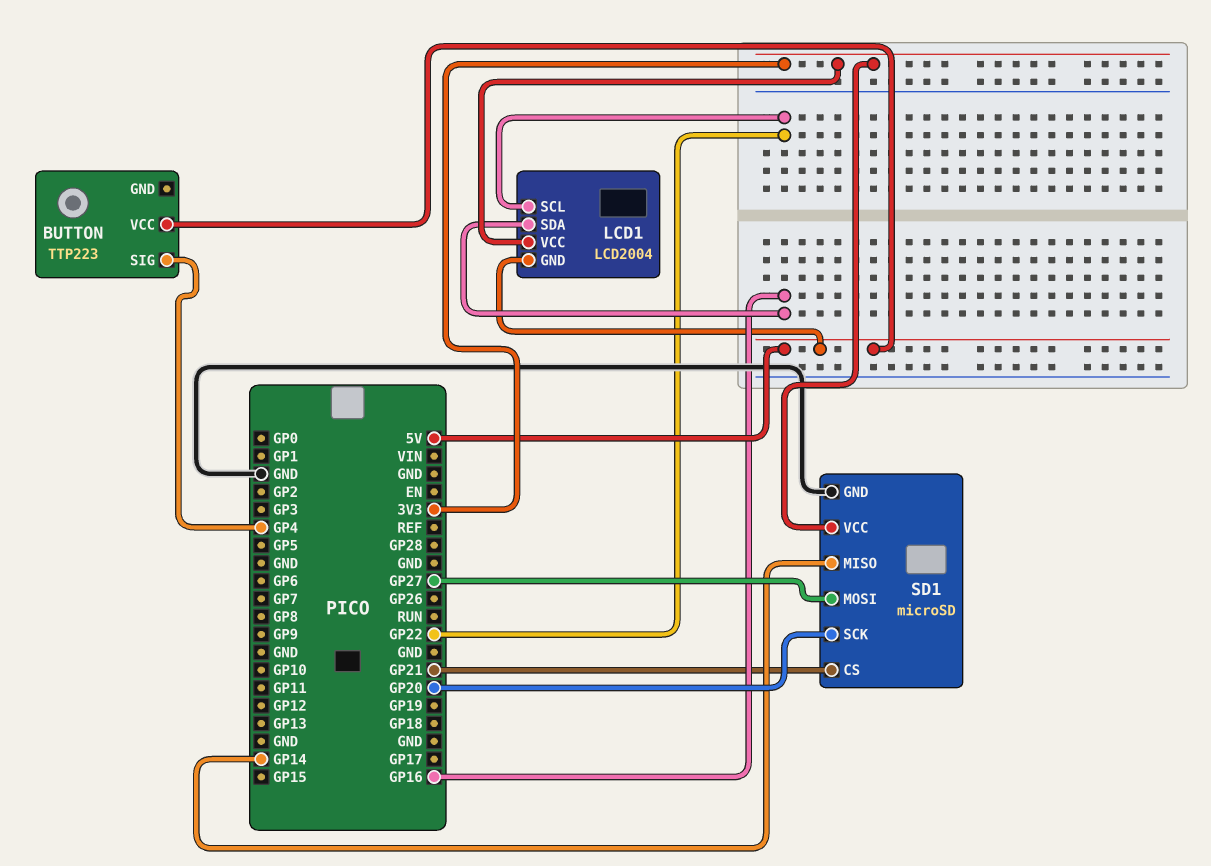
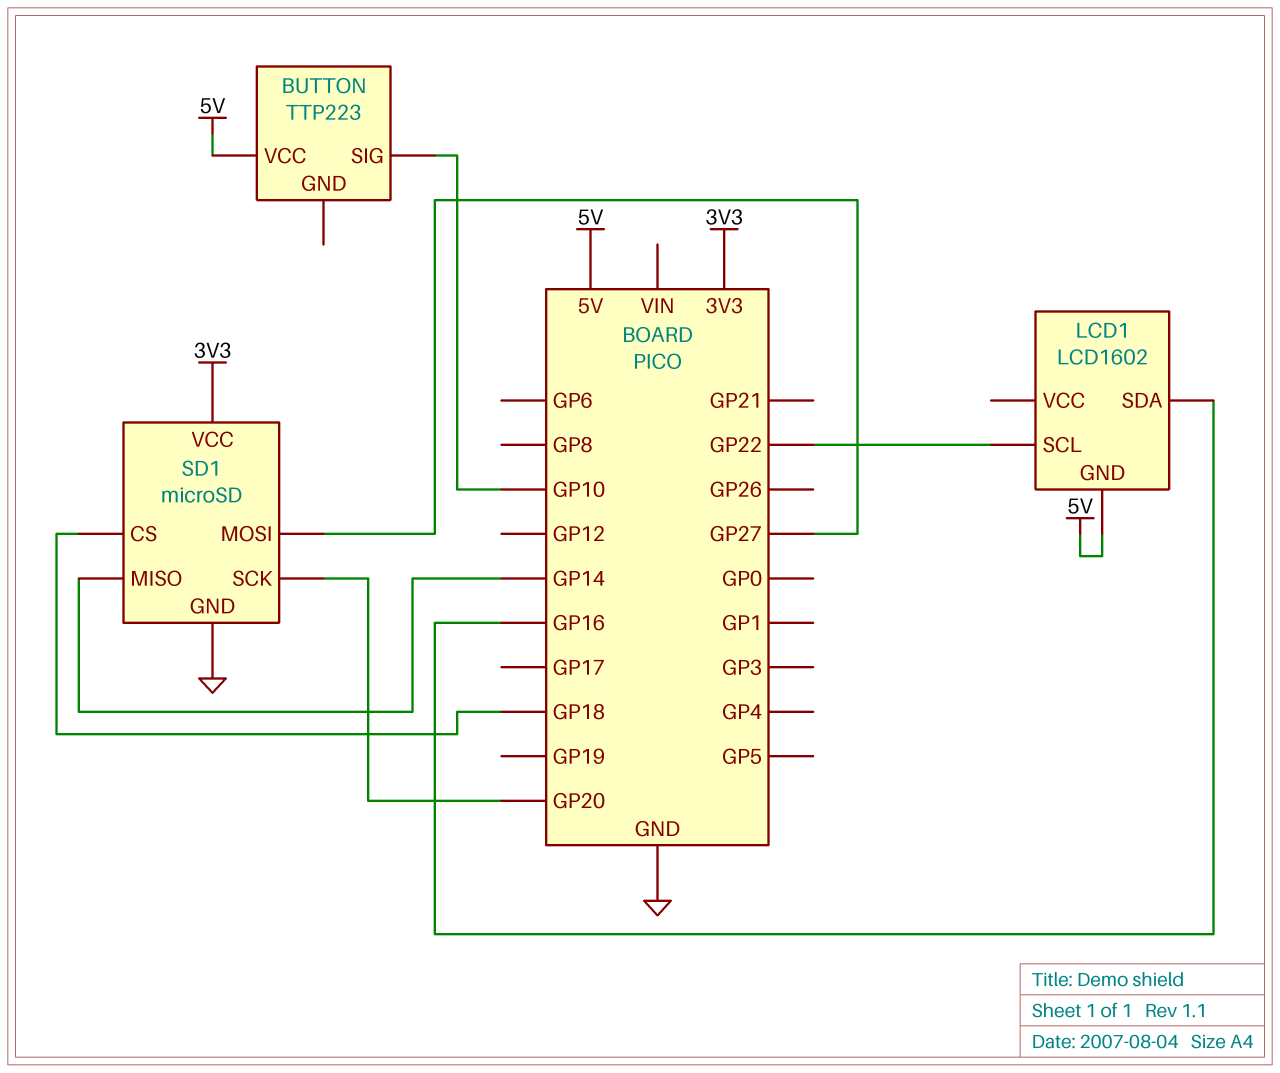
BUTTON pin SIG: GP4 -> GP10
LCD1: LCD2004 -> LCD1602
LCD1 pin VCC: 3V3 -> none
SD1 pin CS: GP21 -> GP18

